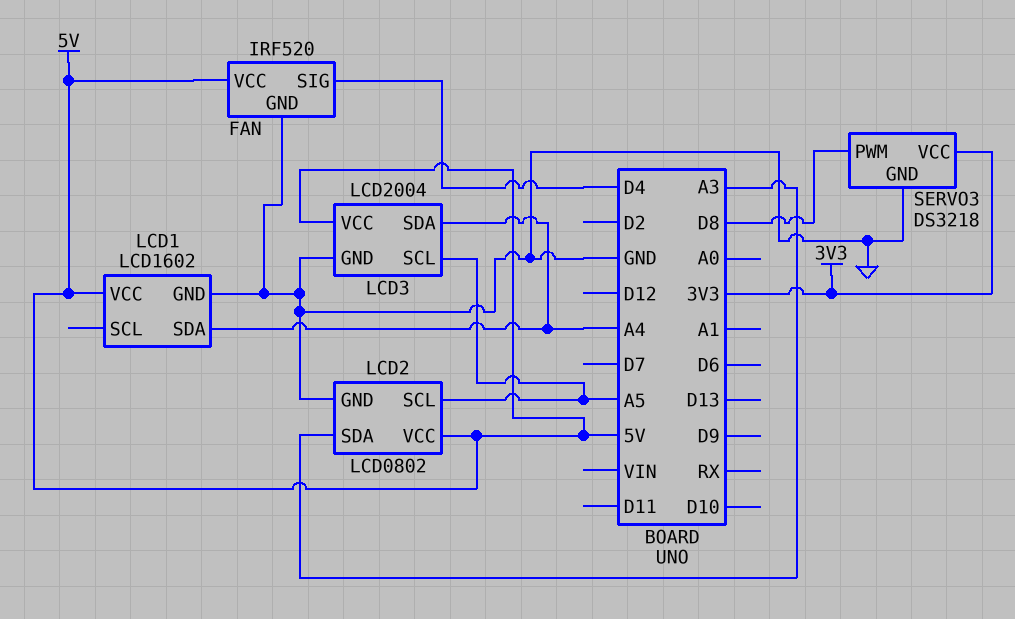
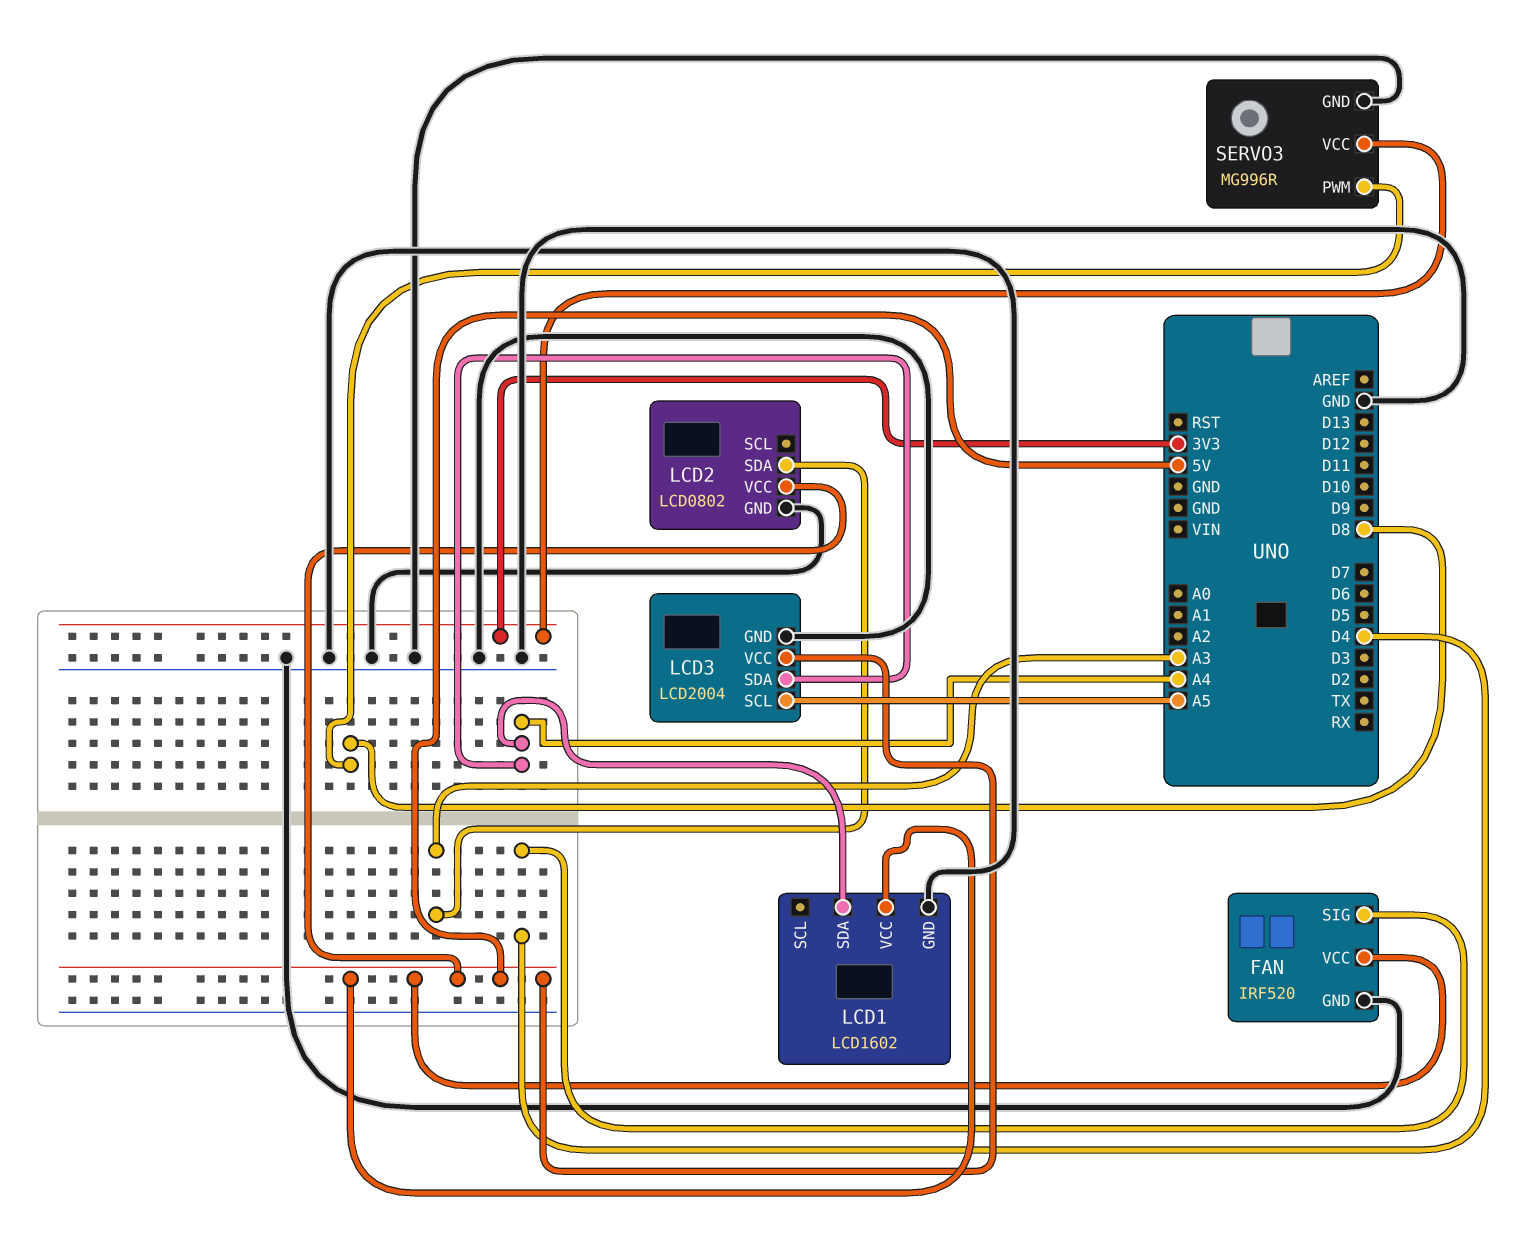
LCD2 pin SCL: A5 -> none
SERVO3: DS3218 -> MG996R

